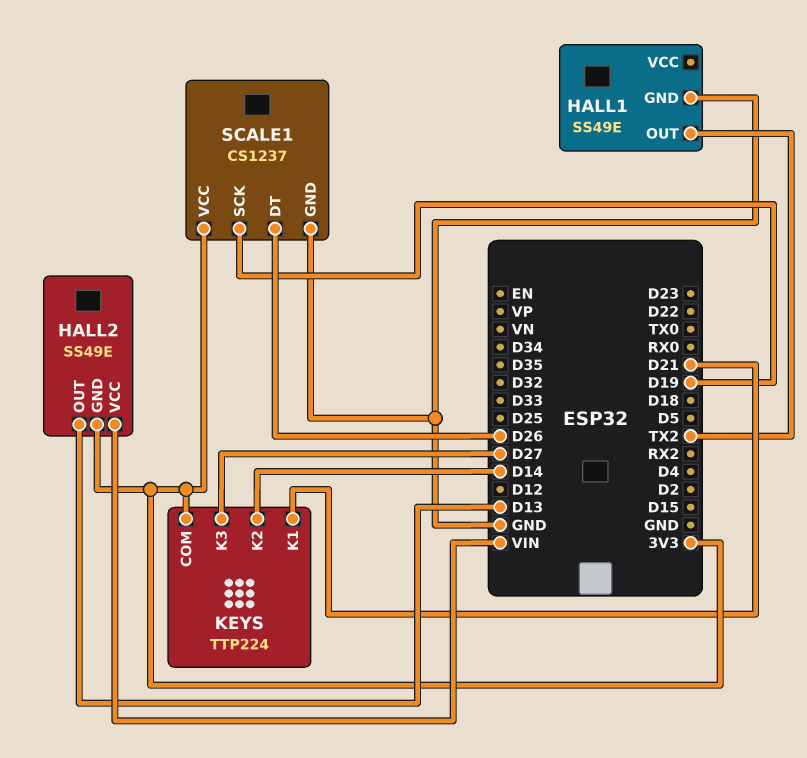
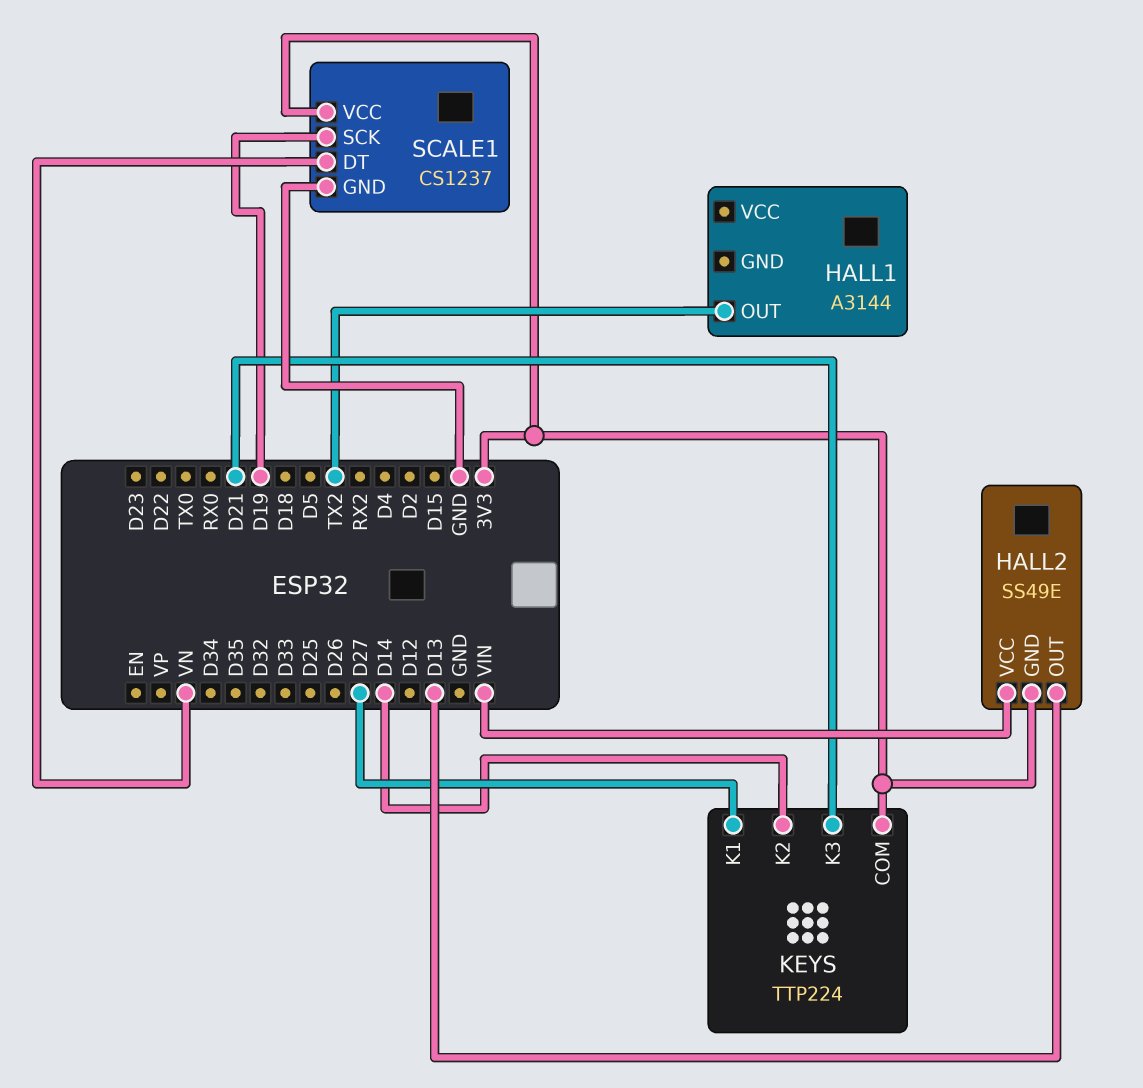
HALL1: SS49E -> A3144
HALL1 pin GND: GND -> none
KEYS pin K1: D21 -> D27
KEYS pin K3: D27 -> D21
SCALE1 pin DT: D26 -> VN

